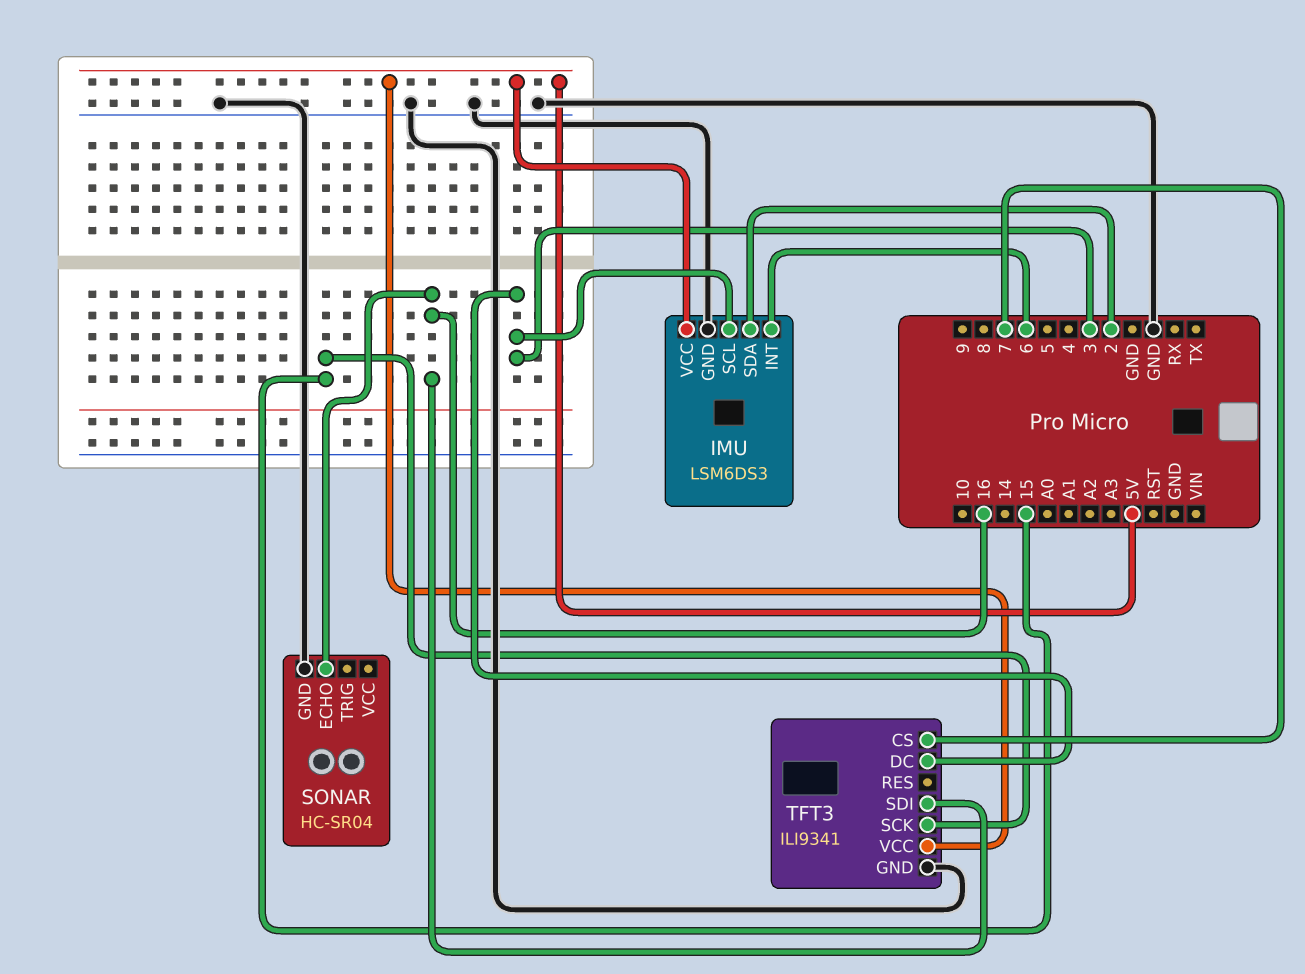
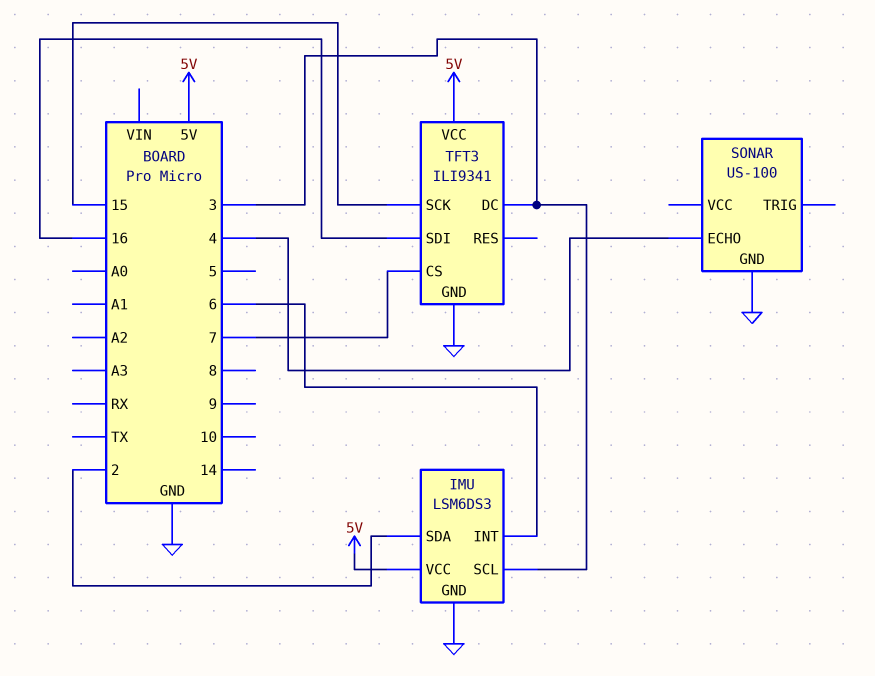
SONAR: HC-SR04 -> US-100
SONAR pin ECHO: 16 -> 4

